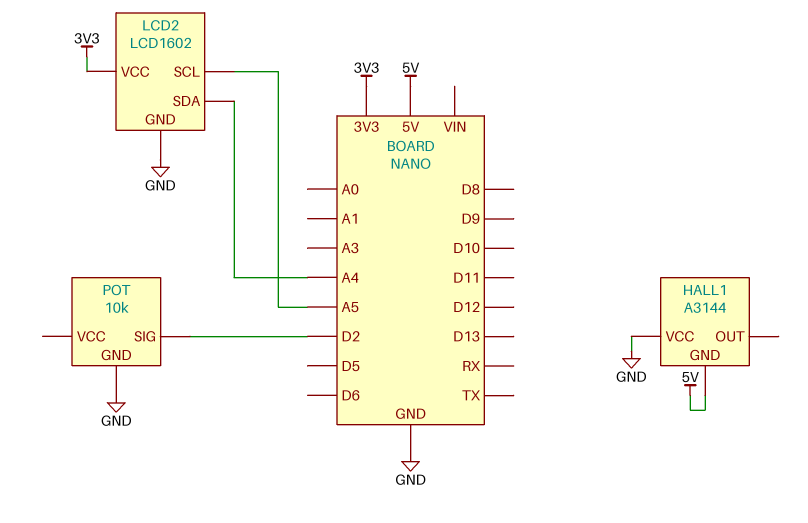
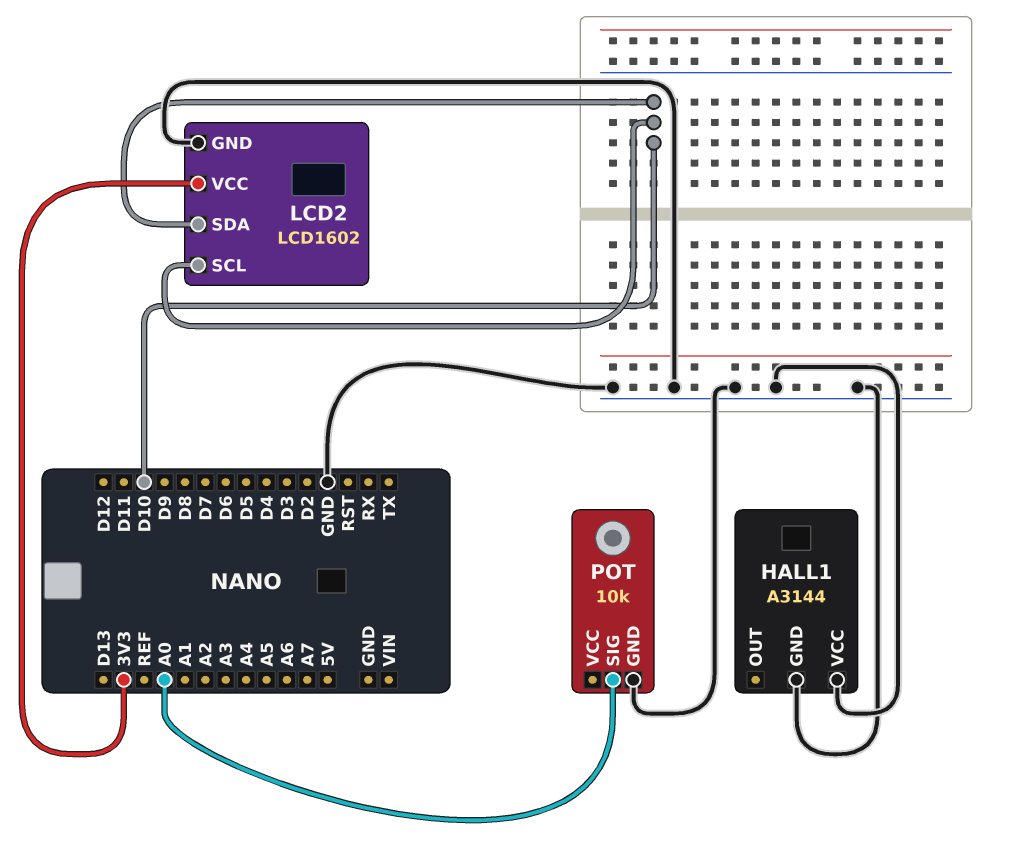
HALL1 pin GND: 5V -> GND
LCD2 pin SCL: A5 -> D10
LCD2 pin SDA: A4 -> D10
POT pin SIG: D2 -> A0

